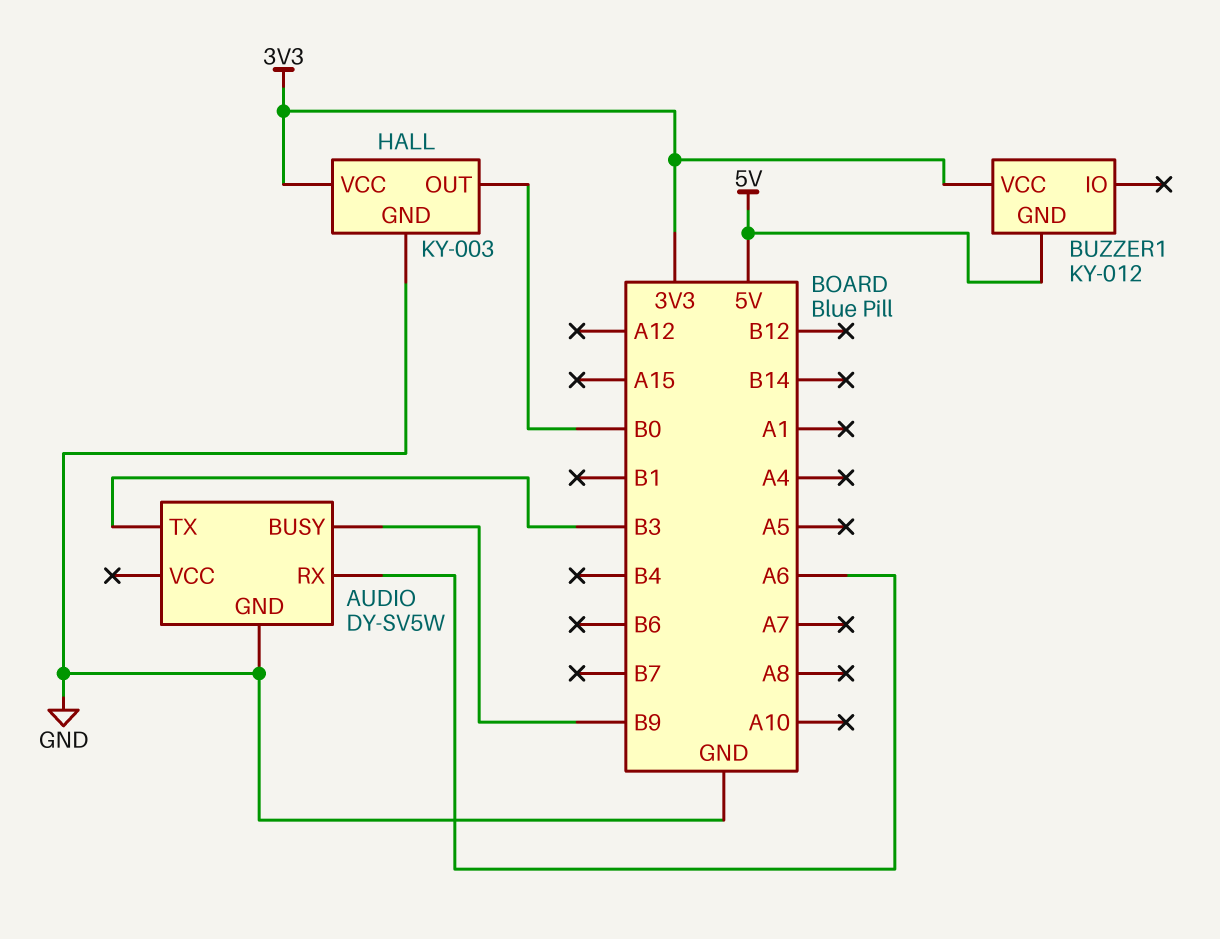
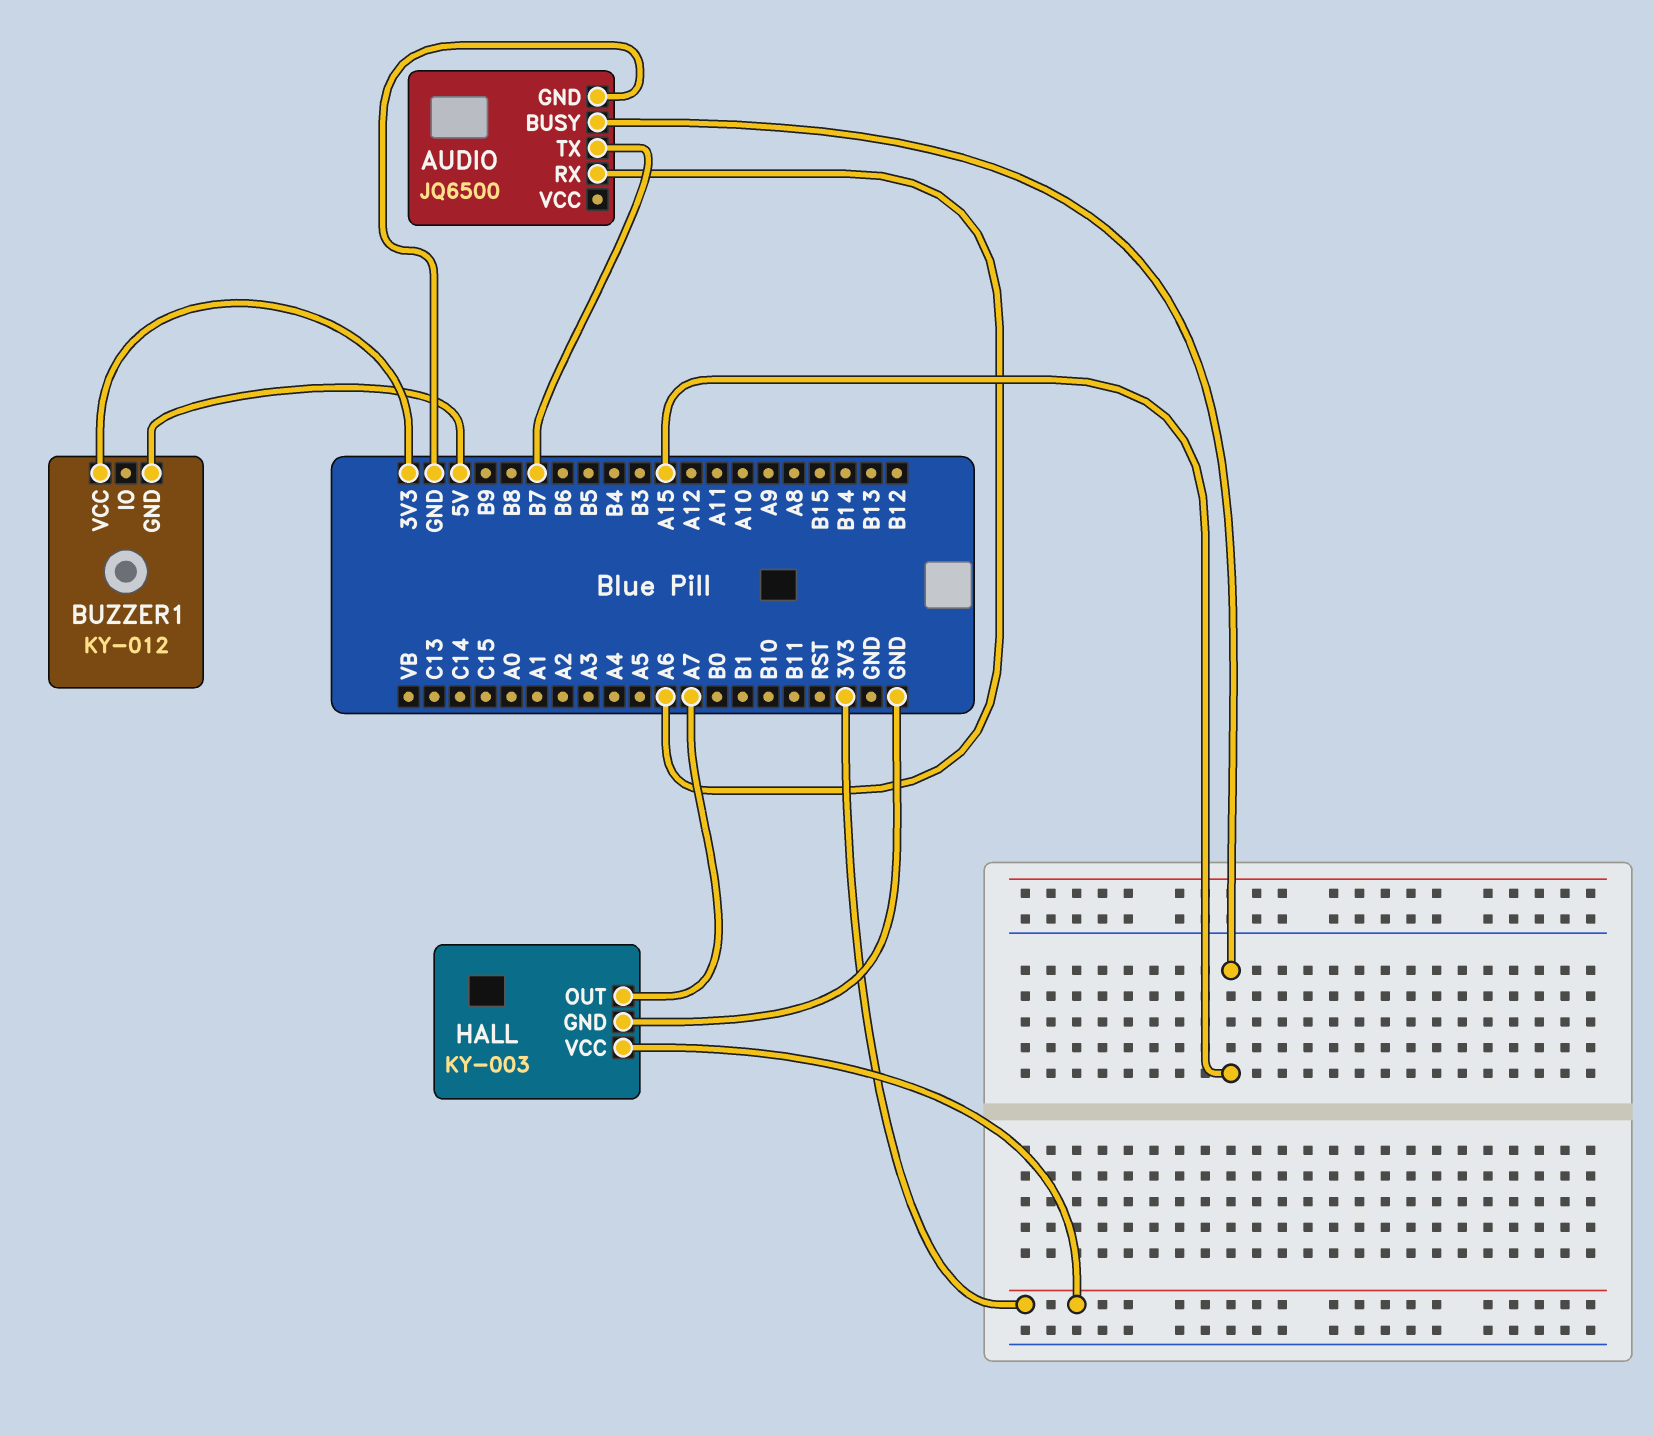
AUDIO: DY-SV5W -> JQ6500
AUDIO pin BUSY: B9 -> A15
AUDIO pin TX: B3 -> B7
HALL pin OUT: B0 -> A7

